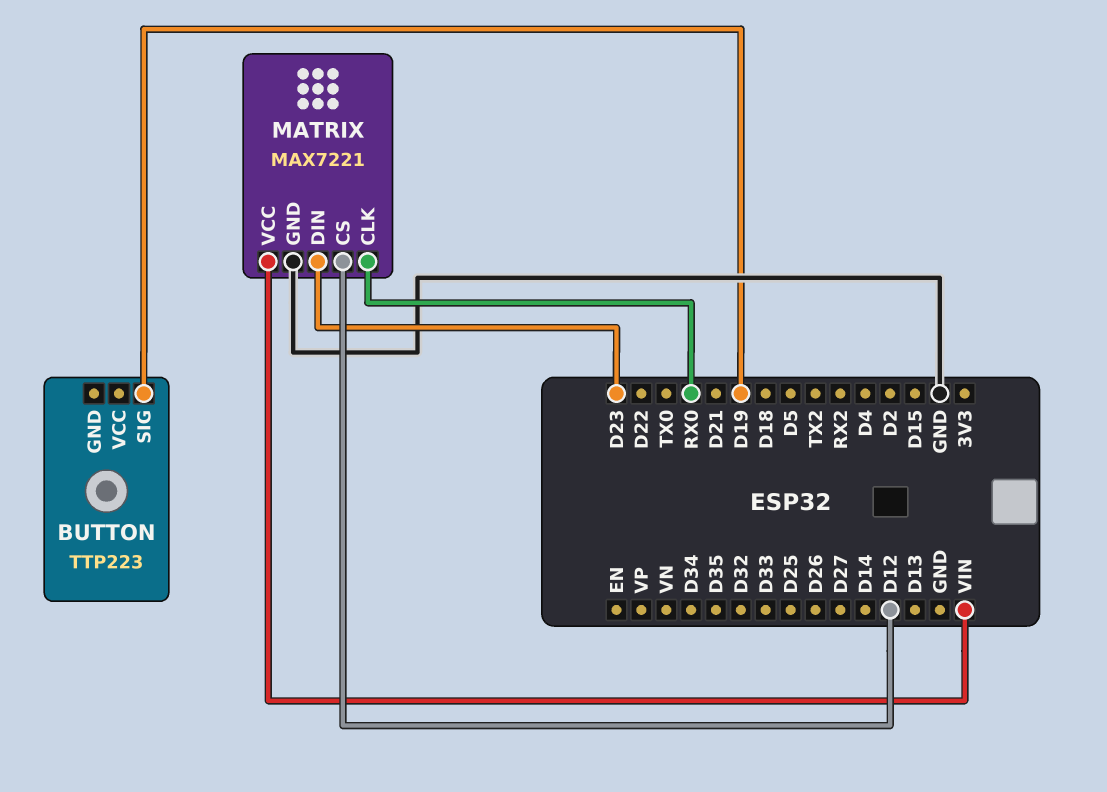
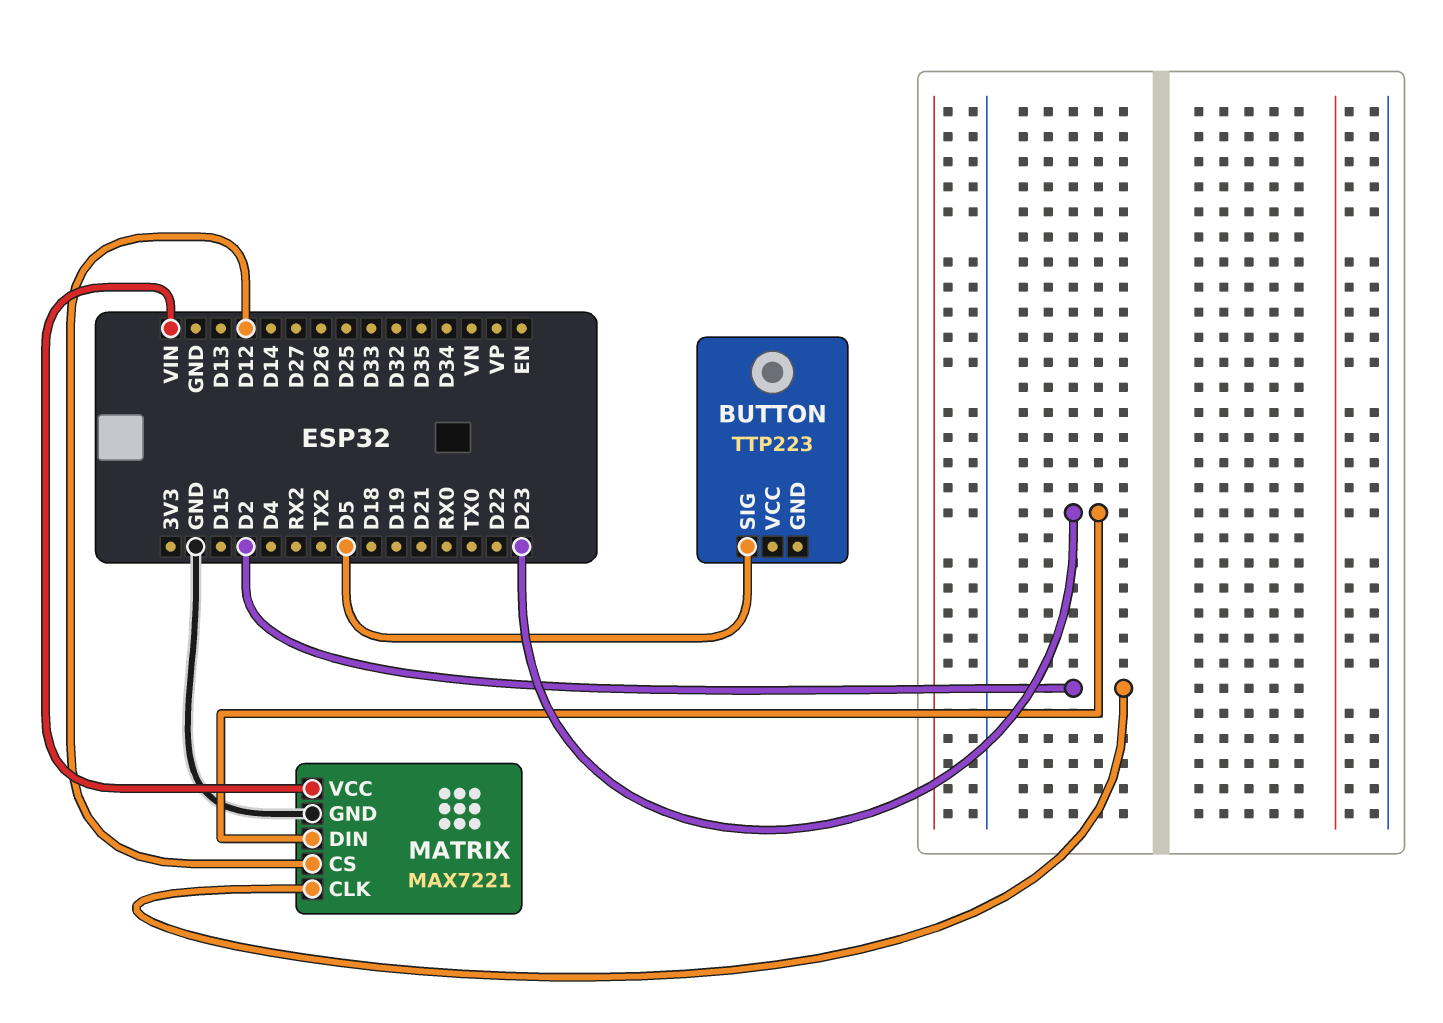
BUTTON pin SIG: D19 -> D5
MATRIX pin CLK: RX0 -> D2

